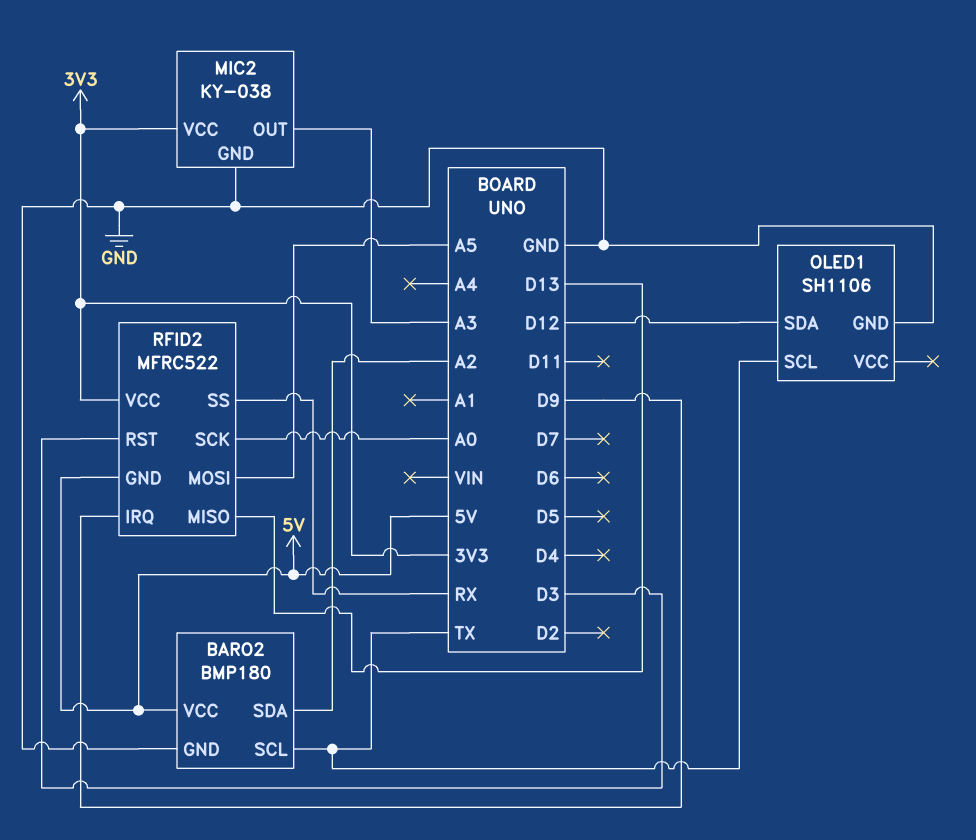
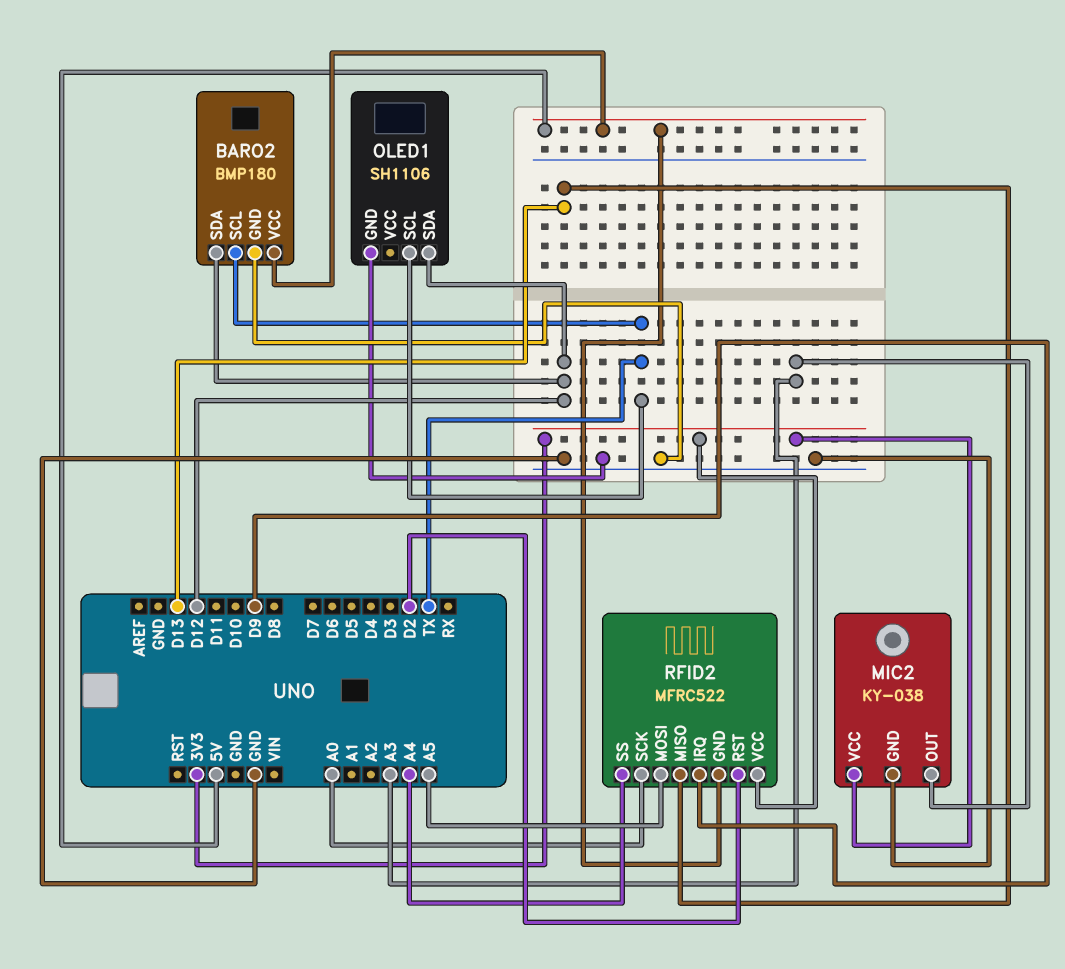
BARO2 pin SDA: A2 -> D12
RFID2 pin RST: D3 -> D2
RFID2 pin SS: RX -> A4

